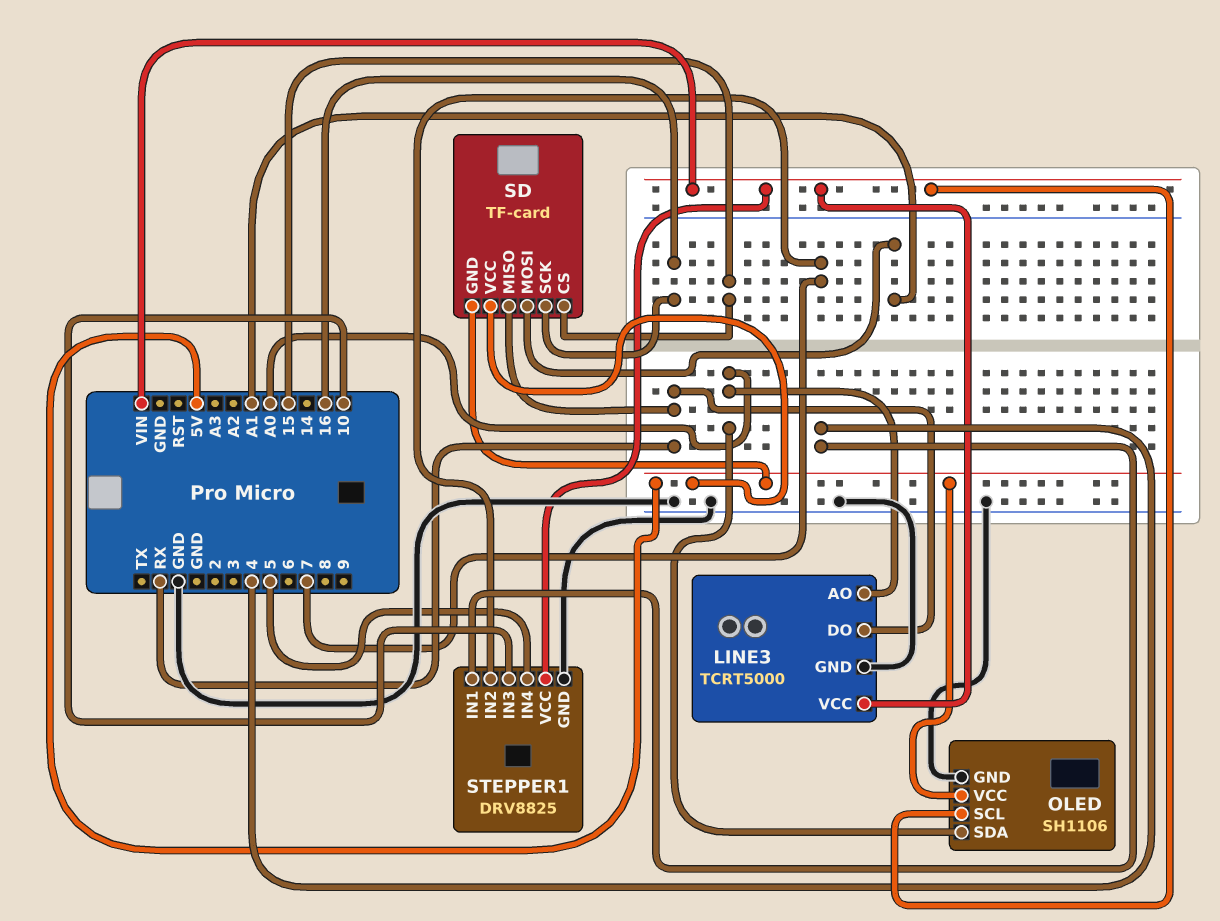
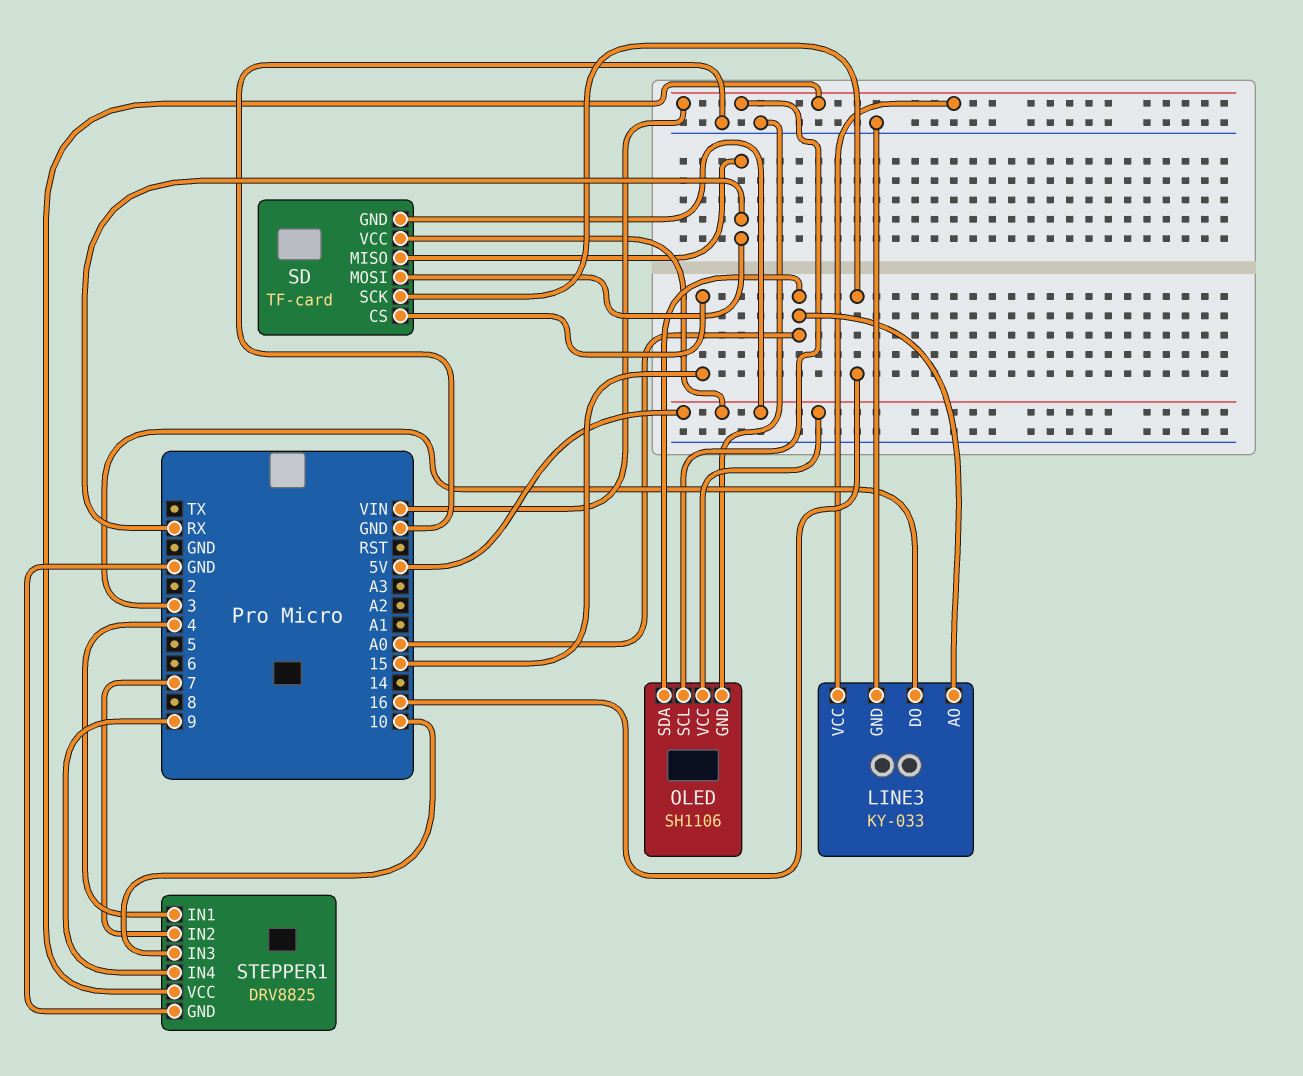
LINE3: TCRT5000 -> KY-033
LINE3 pin DO: RX -> 3
SD pin MOSI: A1 -> RX
STEPPER1 pin IN4: 5 -> 9

